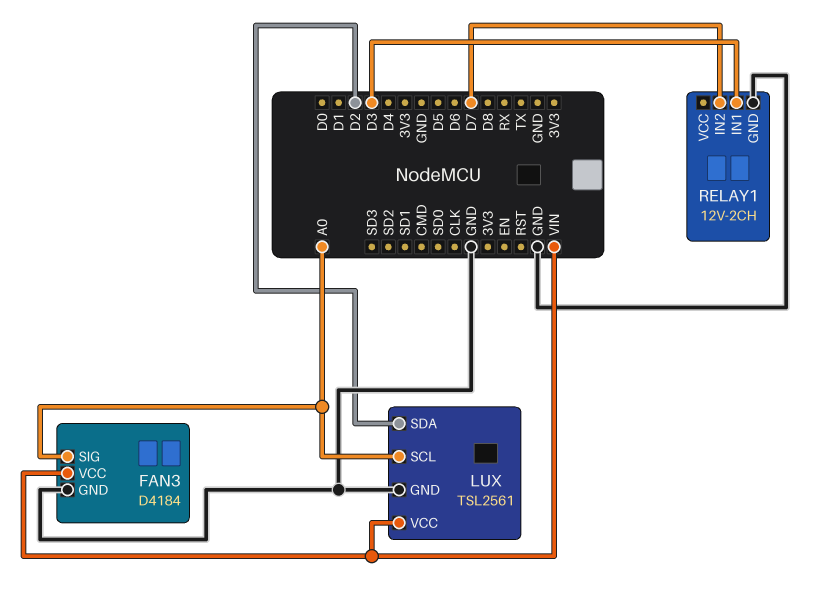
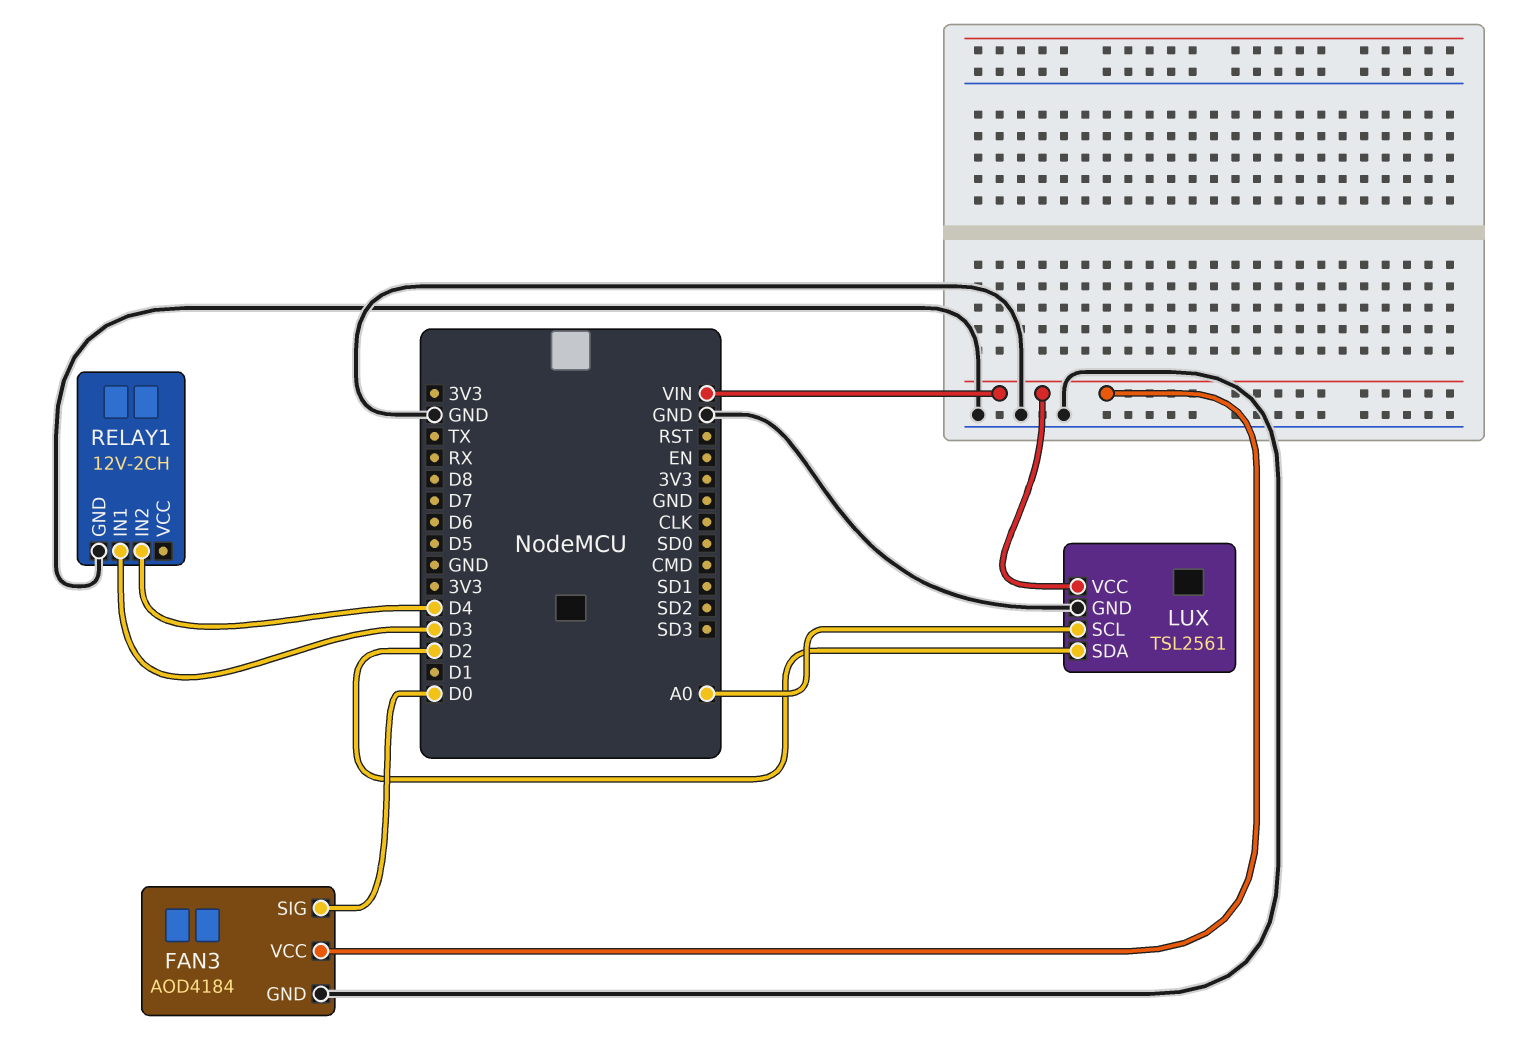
FAN3: D4184 -> AOD4184
FAN3 pin SIG: A0 -> D0
RELAY1 pin IN2: D7 -> D4

